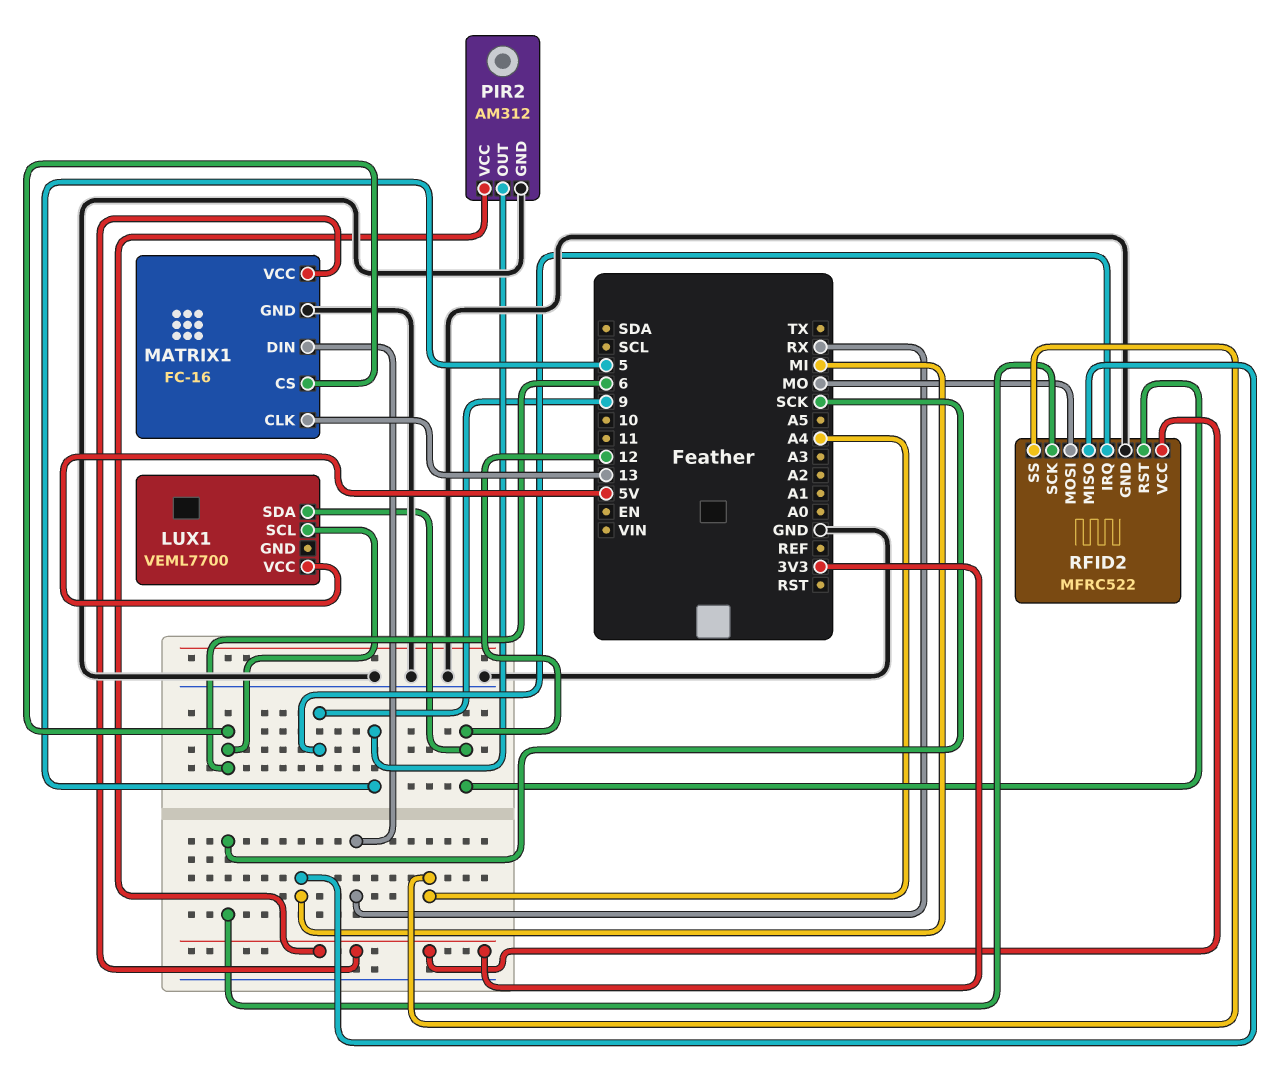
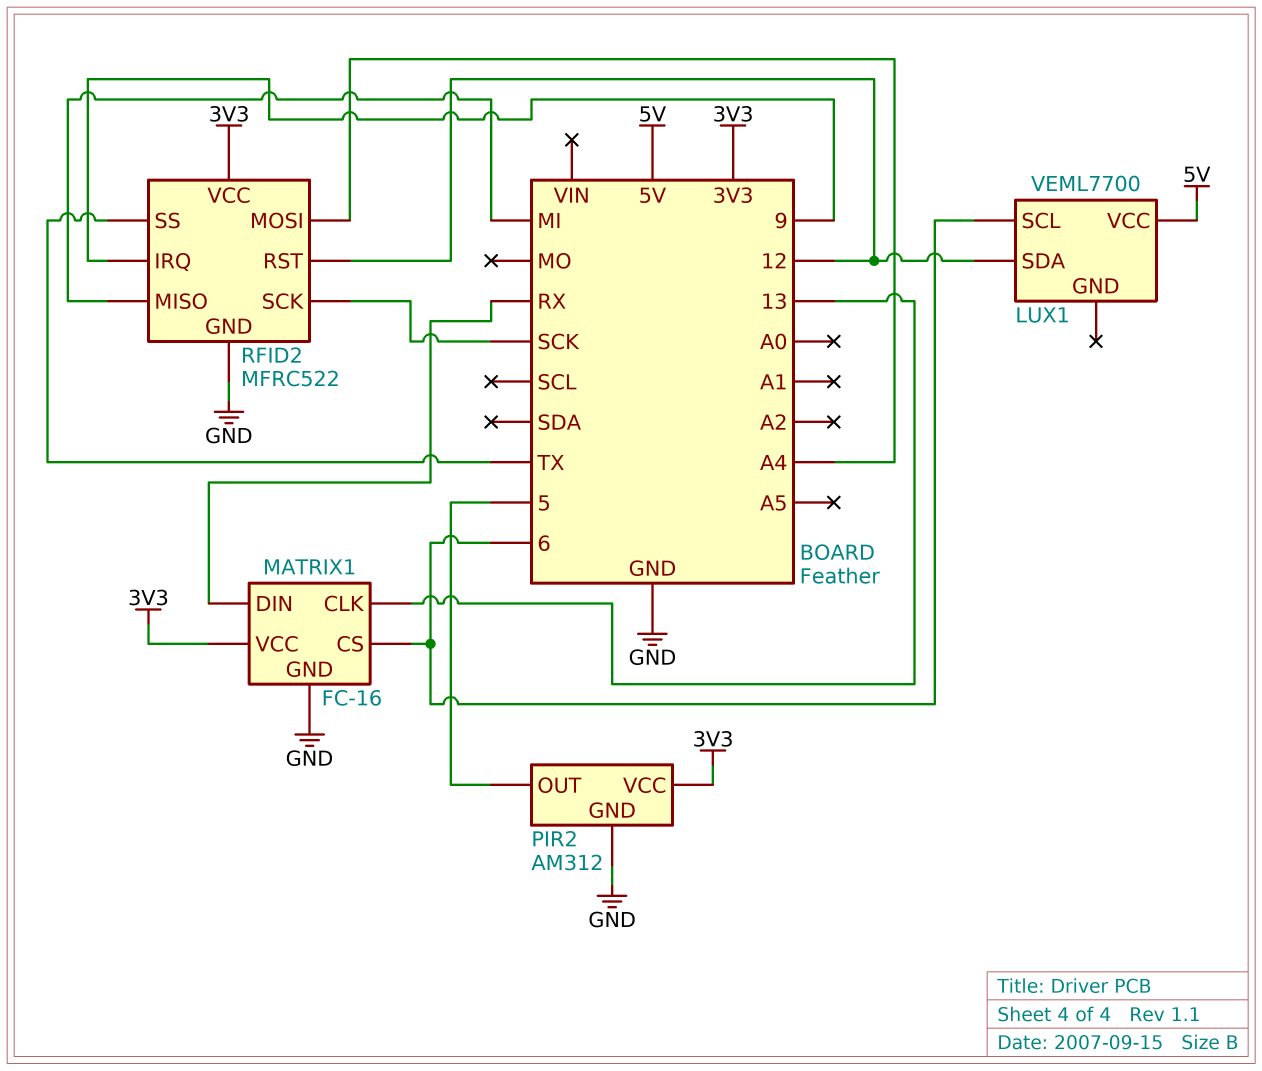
RFID2 pin MOSI: MO -> A4
RFID2 pin SS: A4 -> TX

